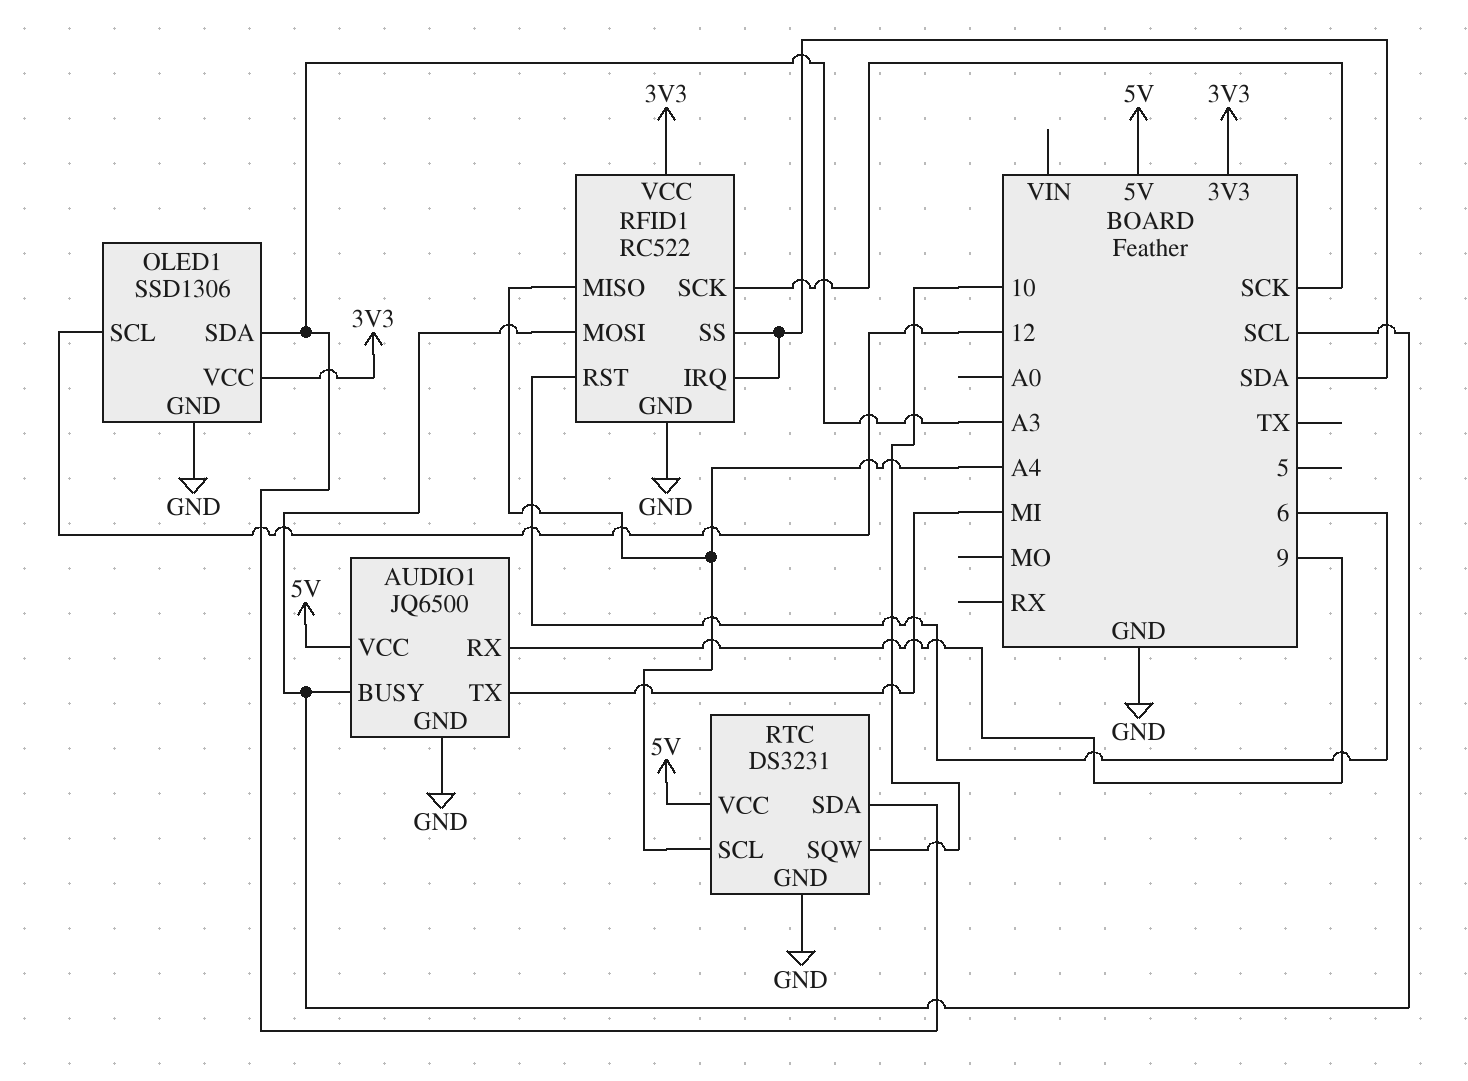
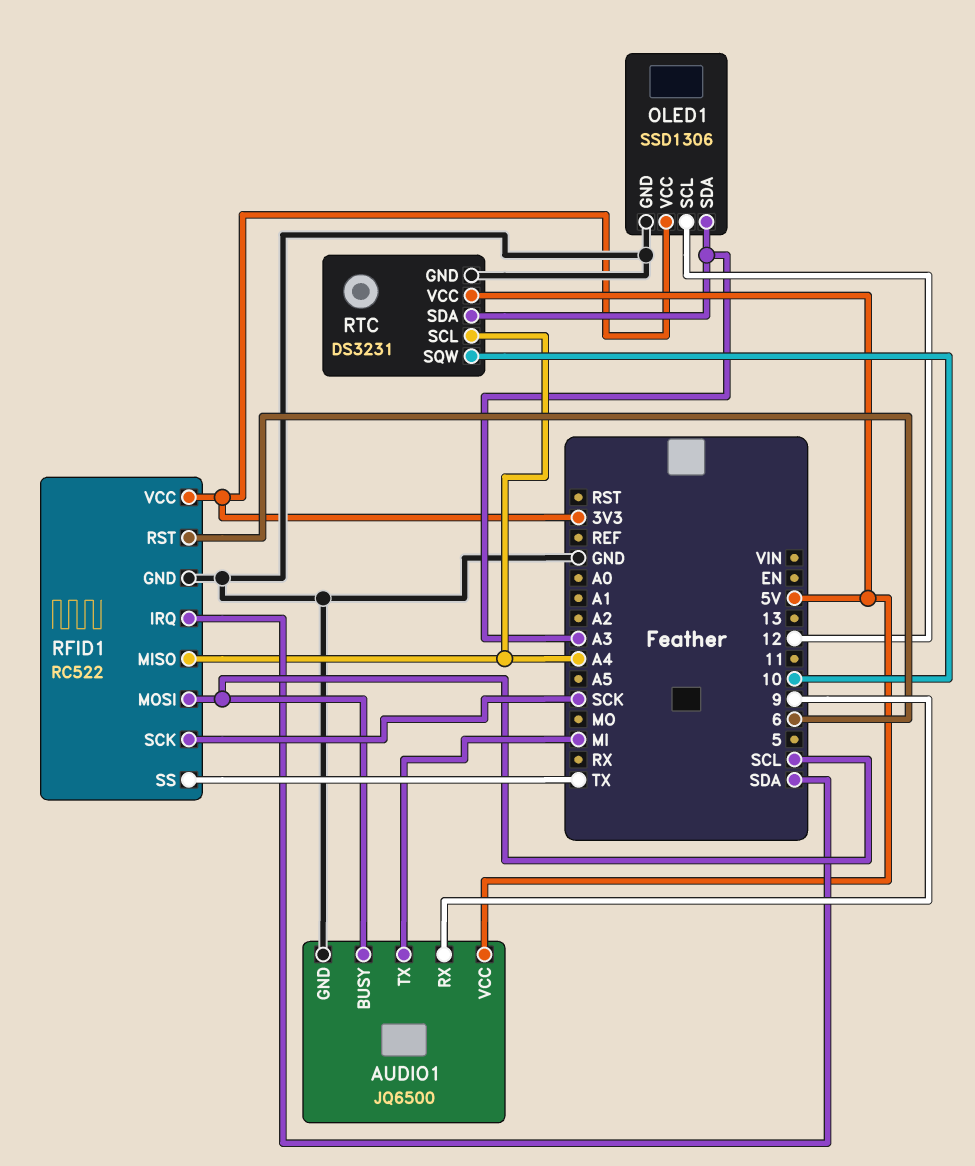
RFID1 pin SS: SDA -> TX

